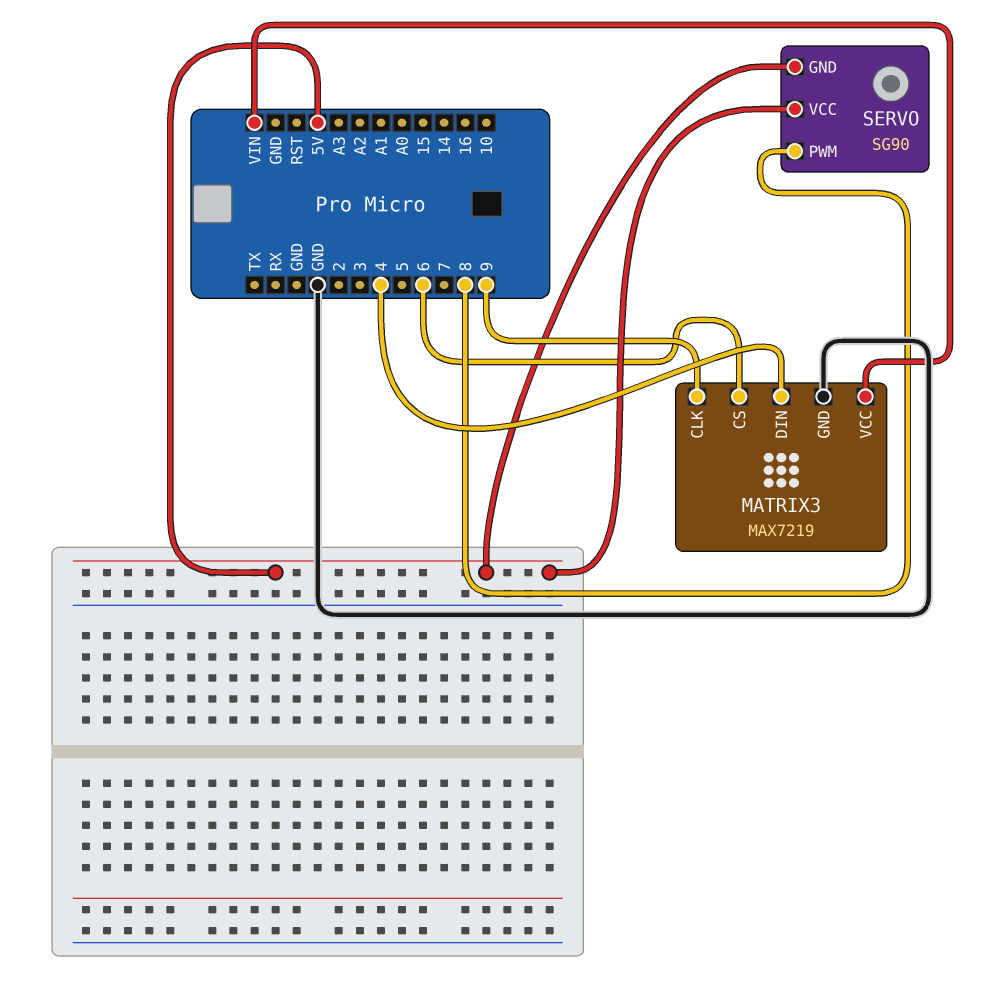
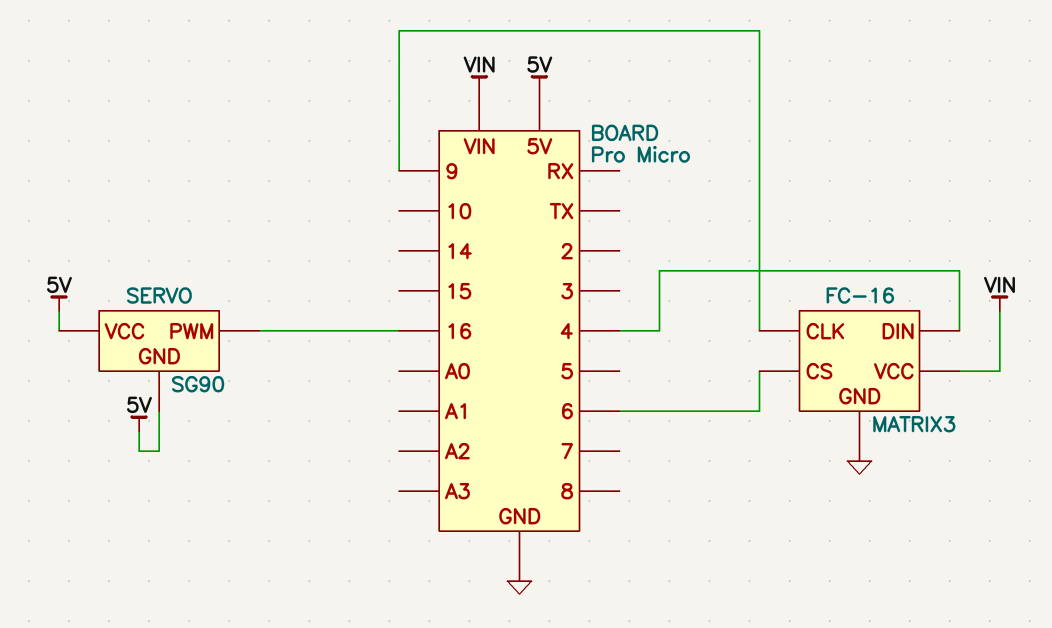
MATRIX3: MAX7219 -> FC-16
SERVO pin PWM: 8 -> 16

